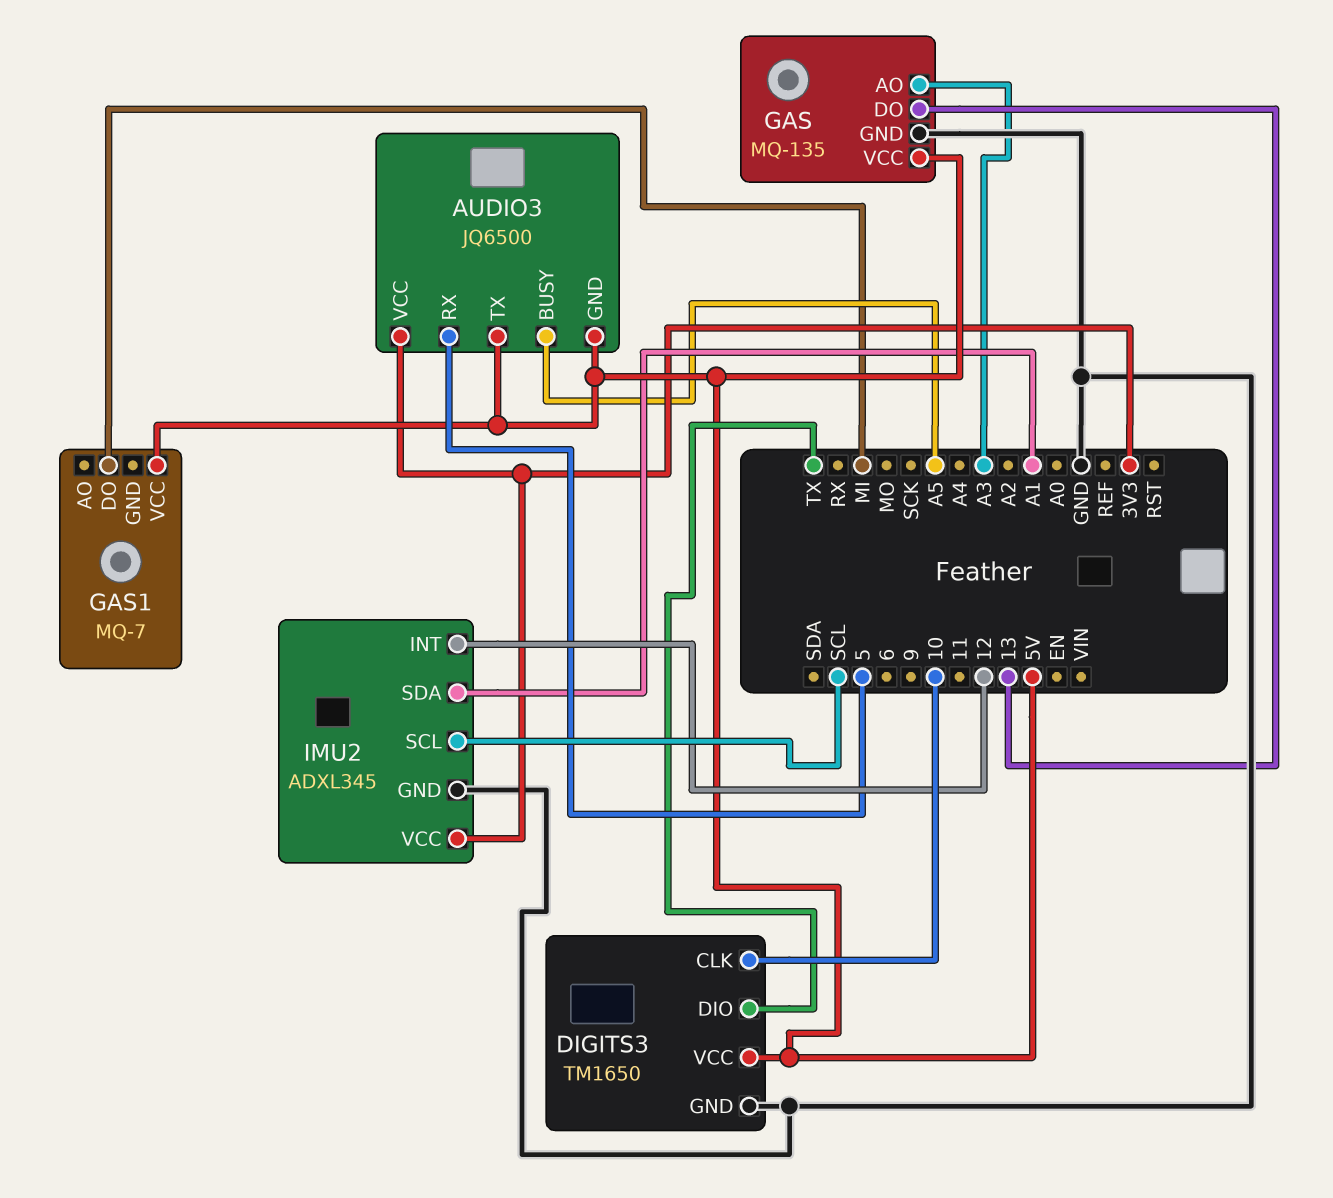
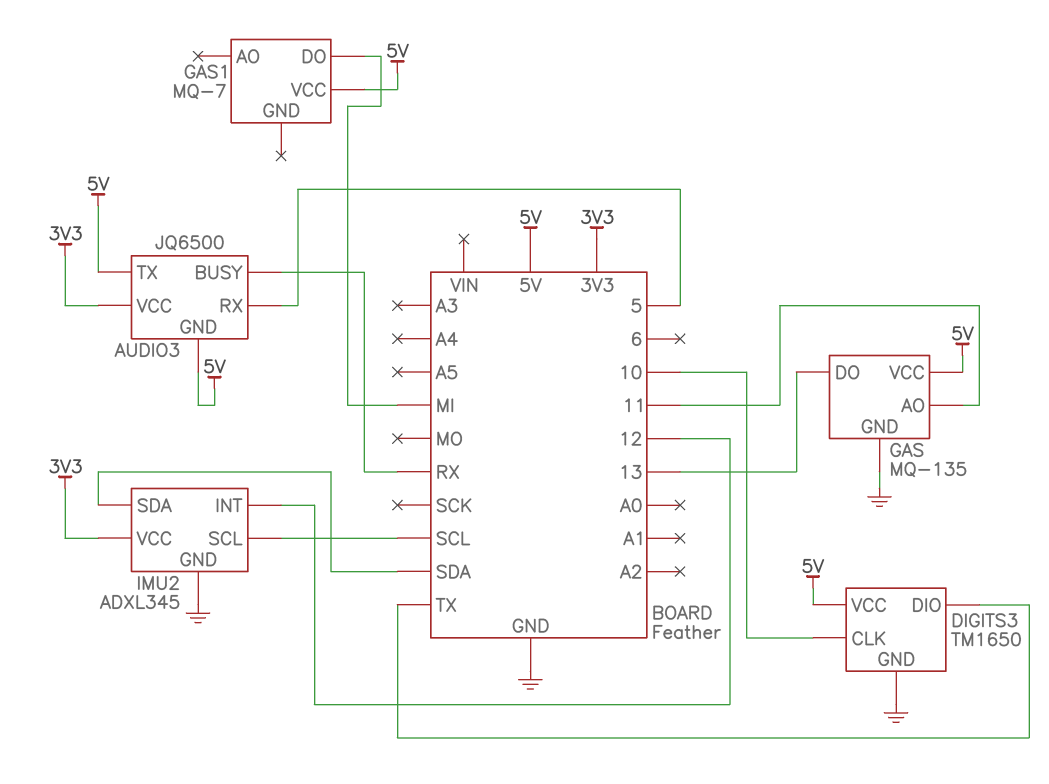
AUDIO3 pin BUSY: A5 -> RX
GAS pin AO: A3 -> 11
IMU2 pin SDA: A1 -> SDA

